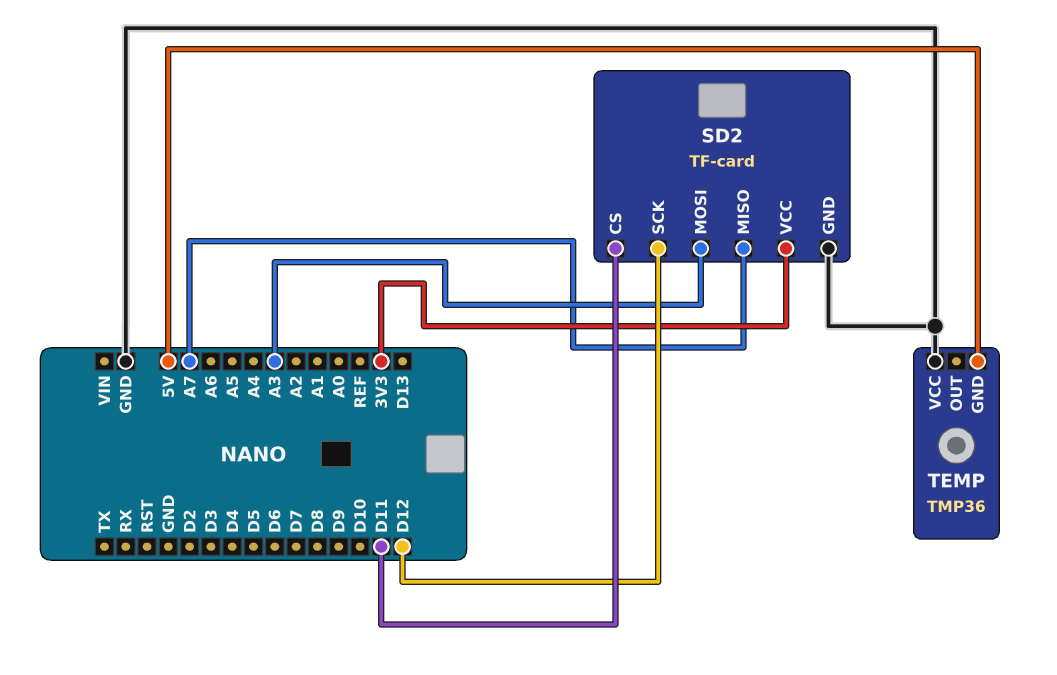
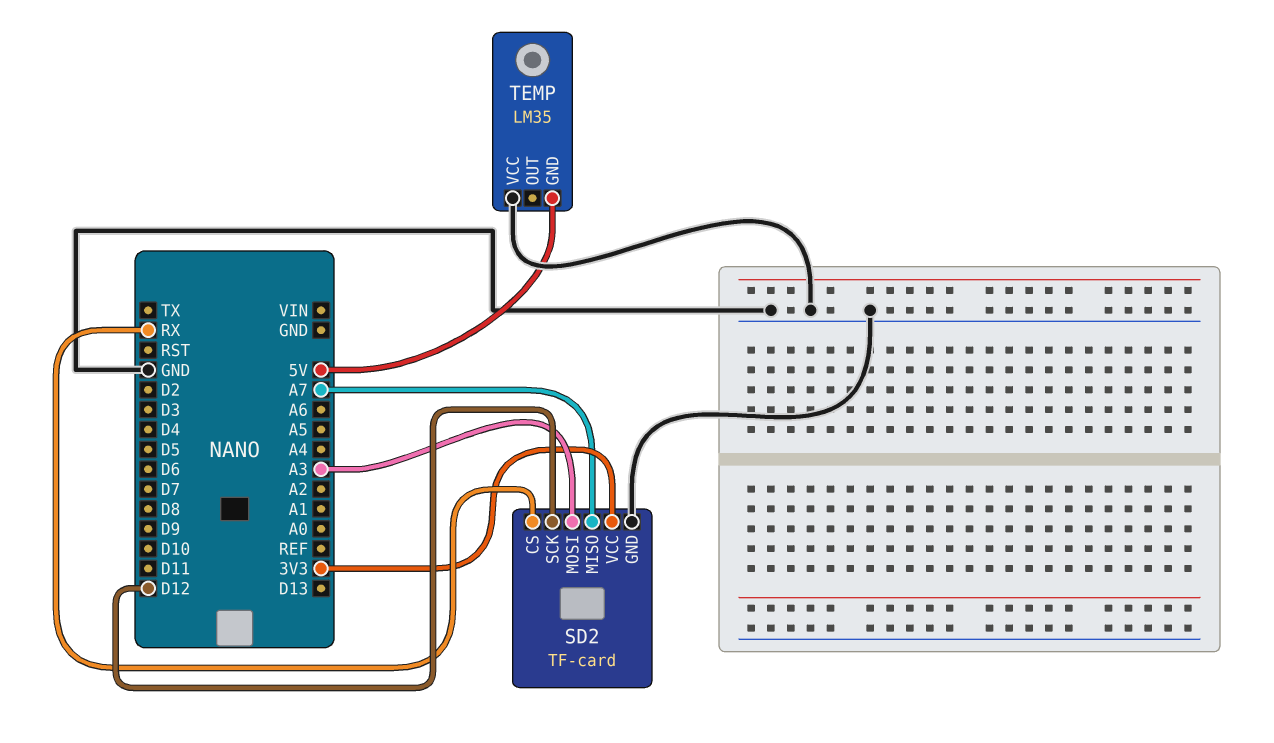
SD2 pin CS: D11 -> RX
TEMP: TMP36 -> LM35

